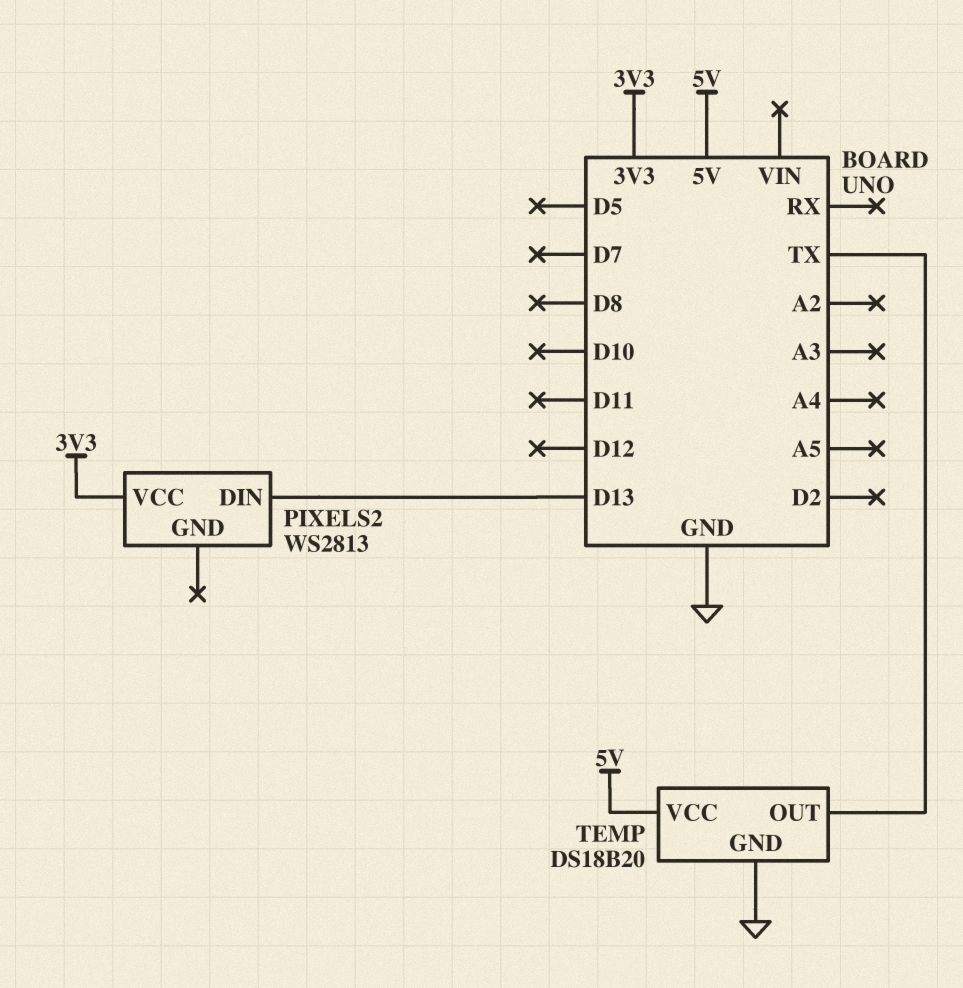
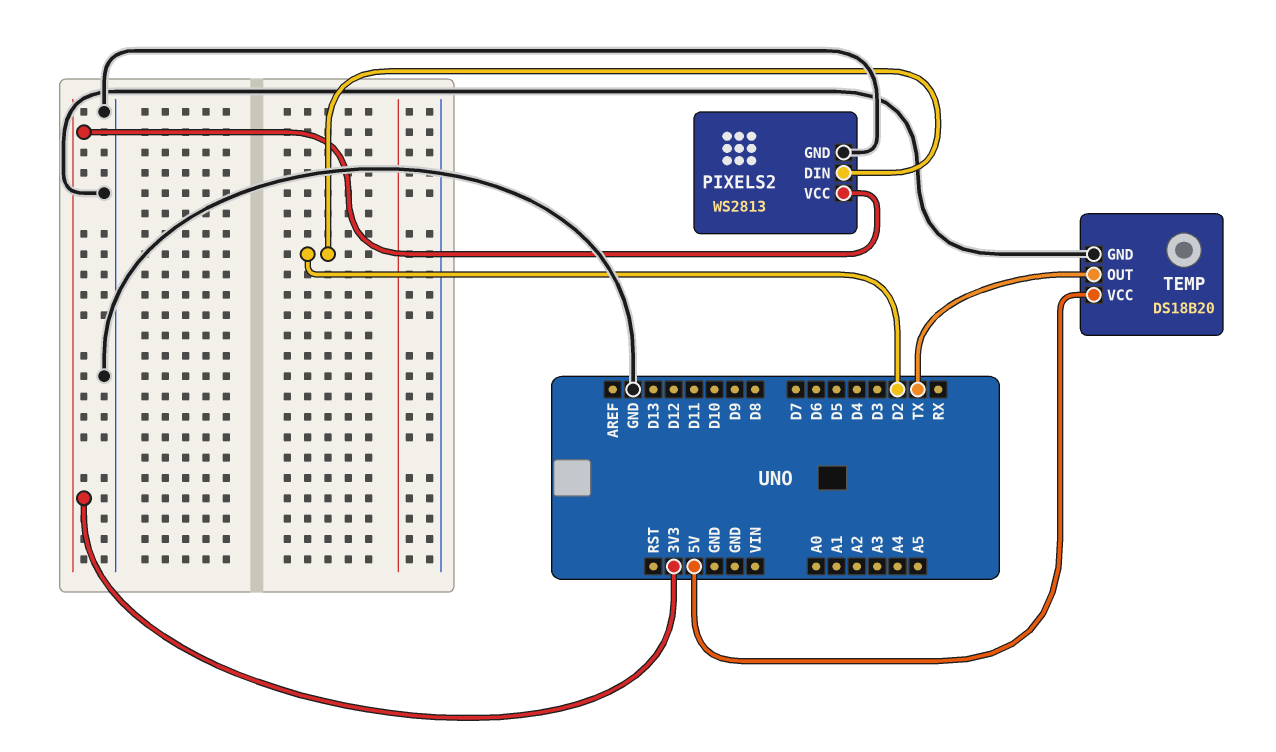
PIXELS2 pin DIN: D13 -> D2
PIXELS2 pin GND: none -> GND

